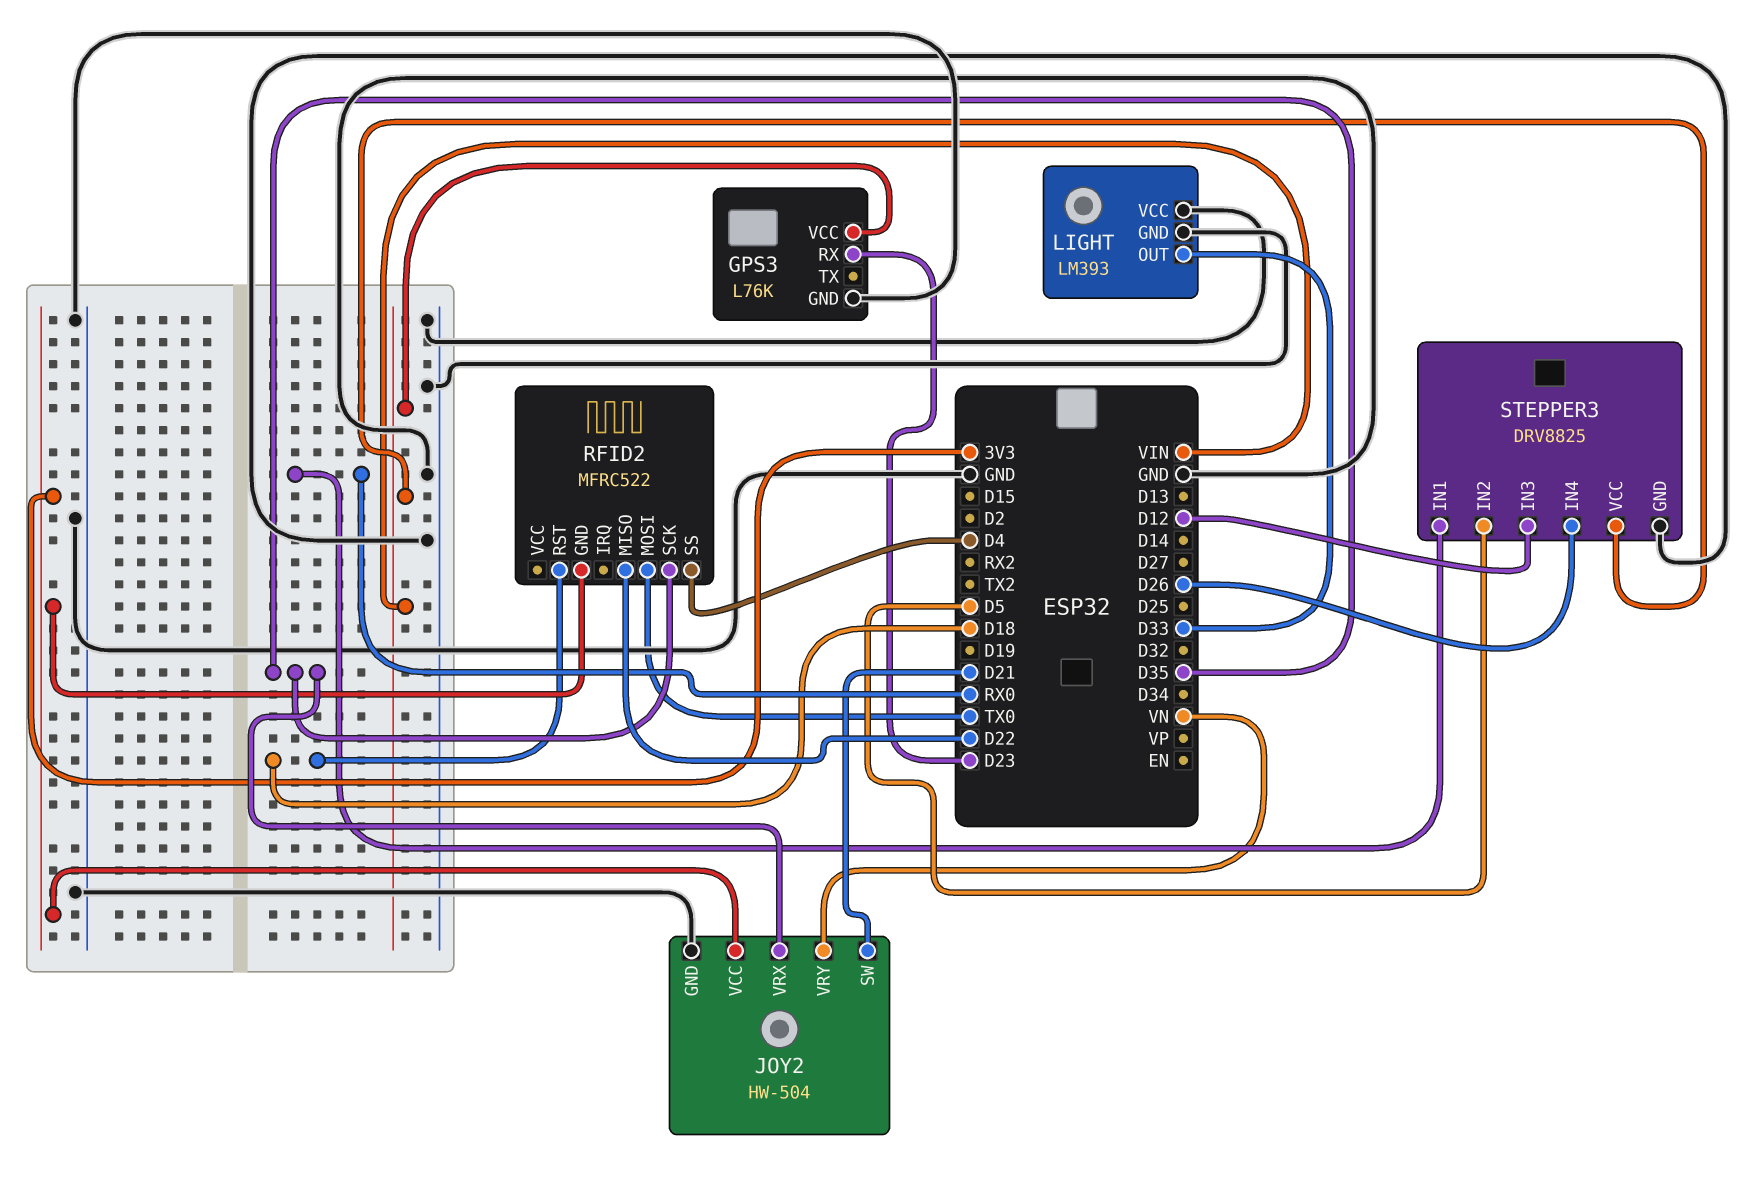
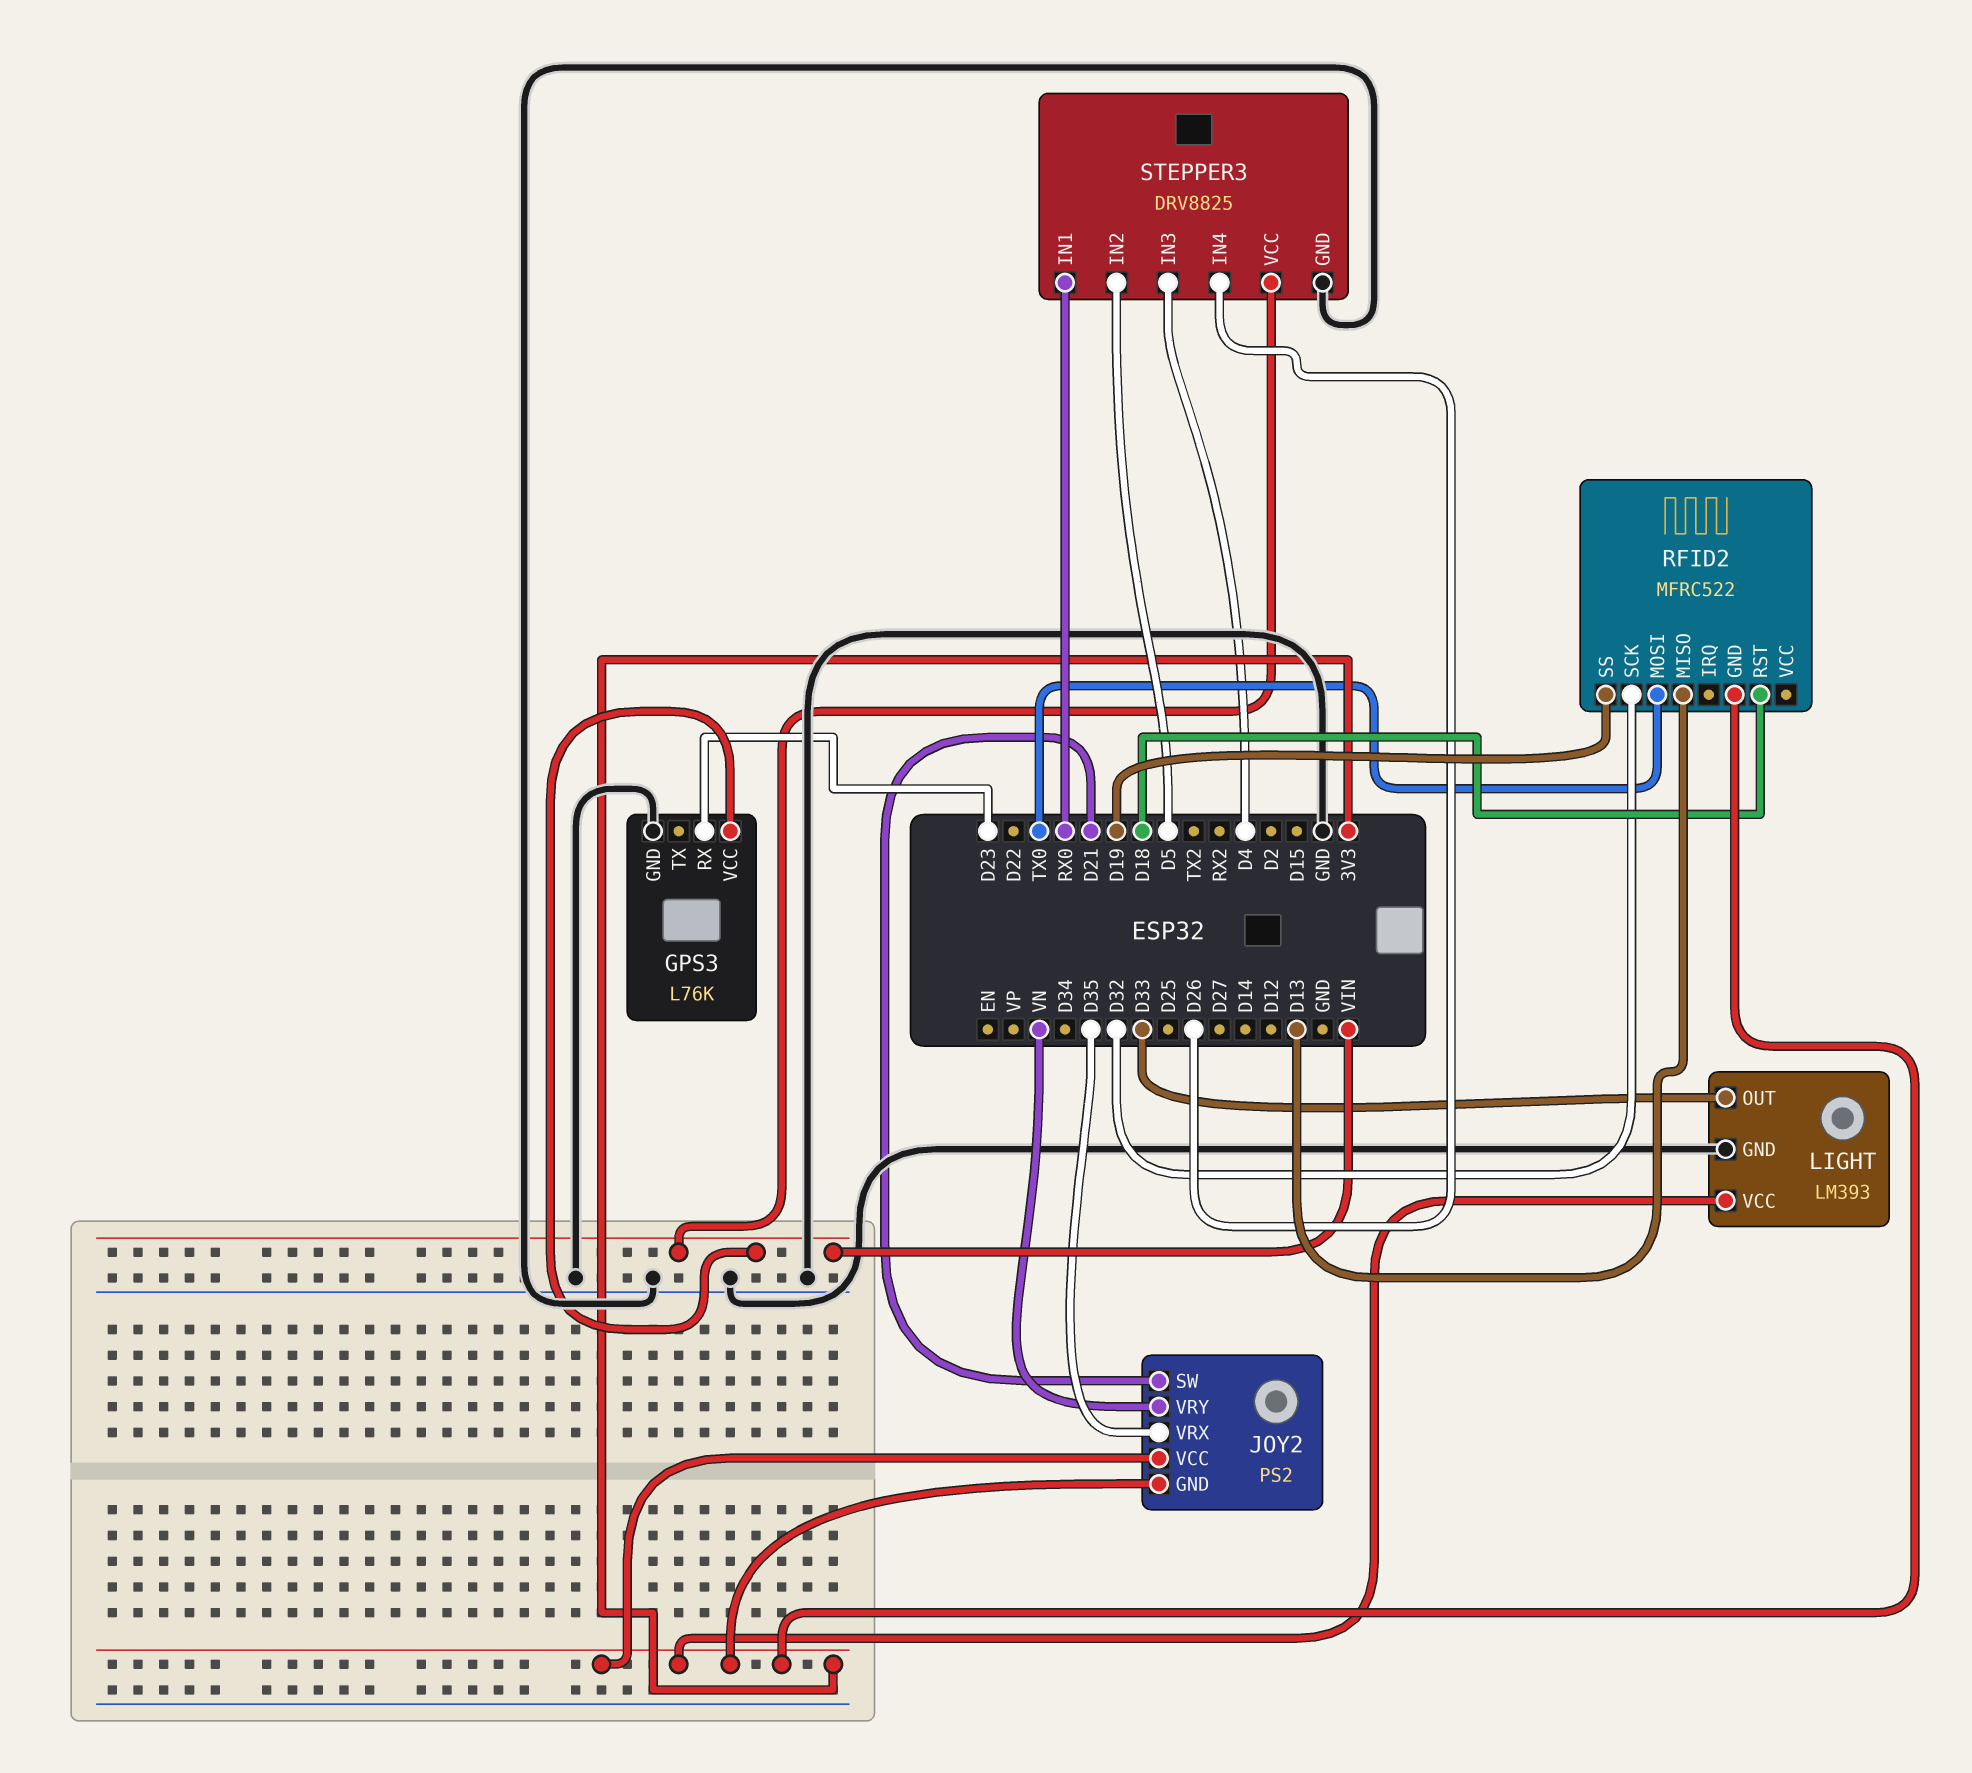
JOY2: HW-504 -> PS2
JOY2 pin GND: GND -> 3V3
LIGHT pin VCC: GND -> 3V3
RFID2 pin MISO: D22 -> D13
RFID2 pin SCK: D35 -> D32
RFID2 pin SS: D4 -> D19
STEPPER3 pin IN3: D12 -> D4

